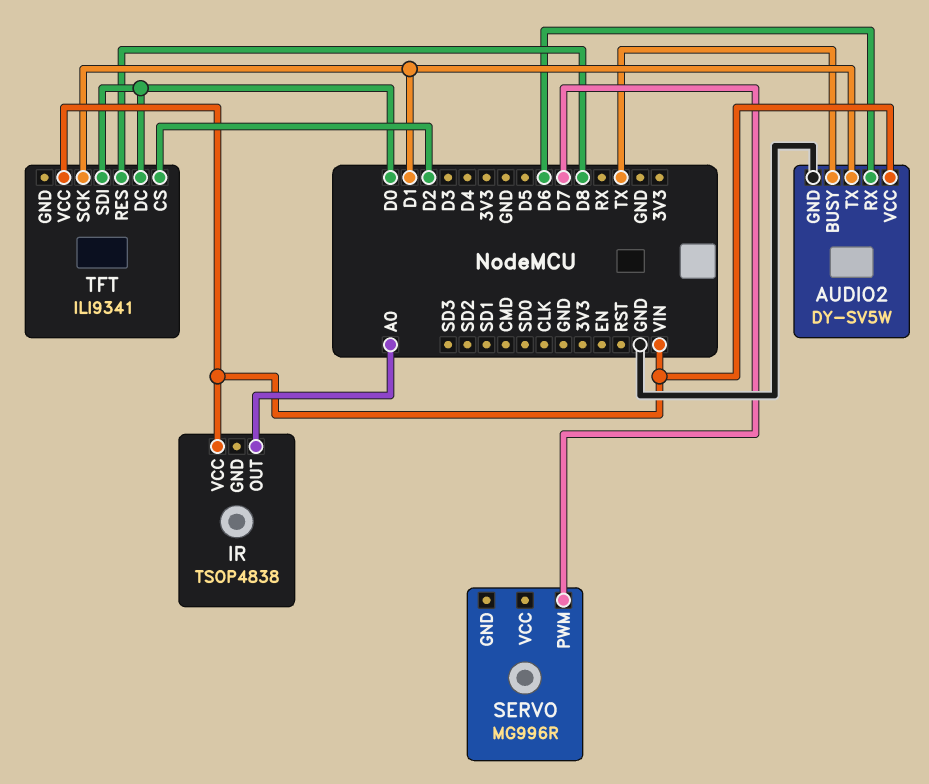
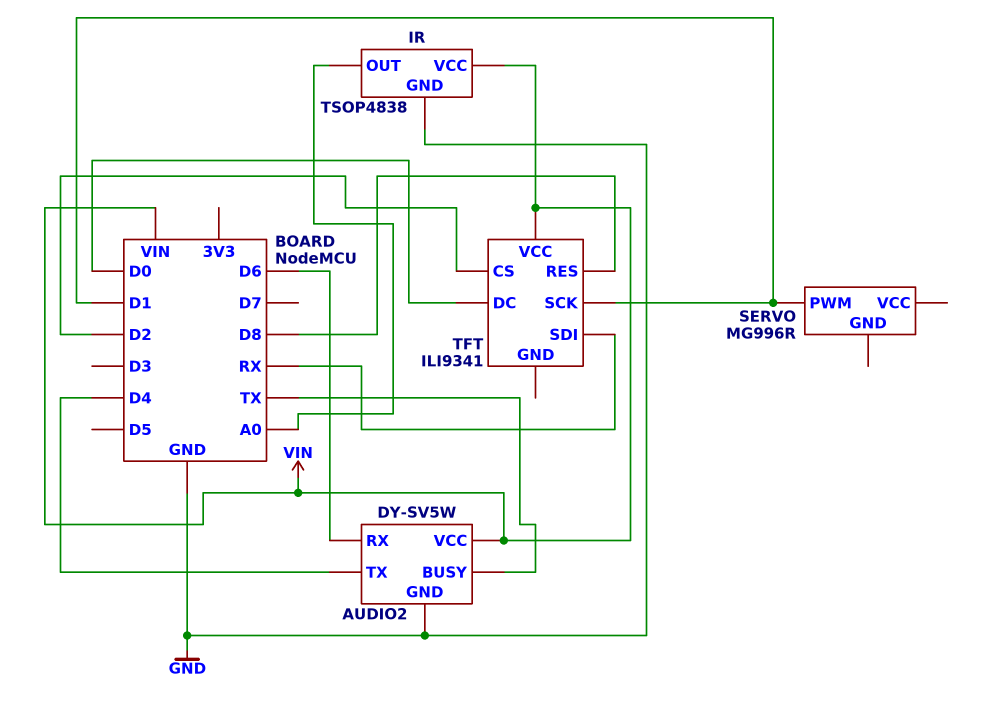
AUDIO2 pin TX: D1 -> D4
IR pin GND: none -> GND
SERVO pin PWM: D7 -> D1
TFT pin SDI: D0 -> RX

